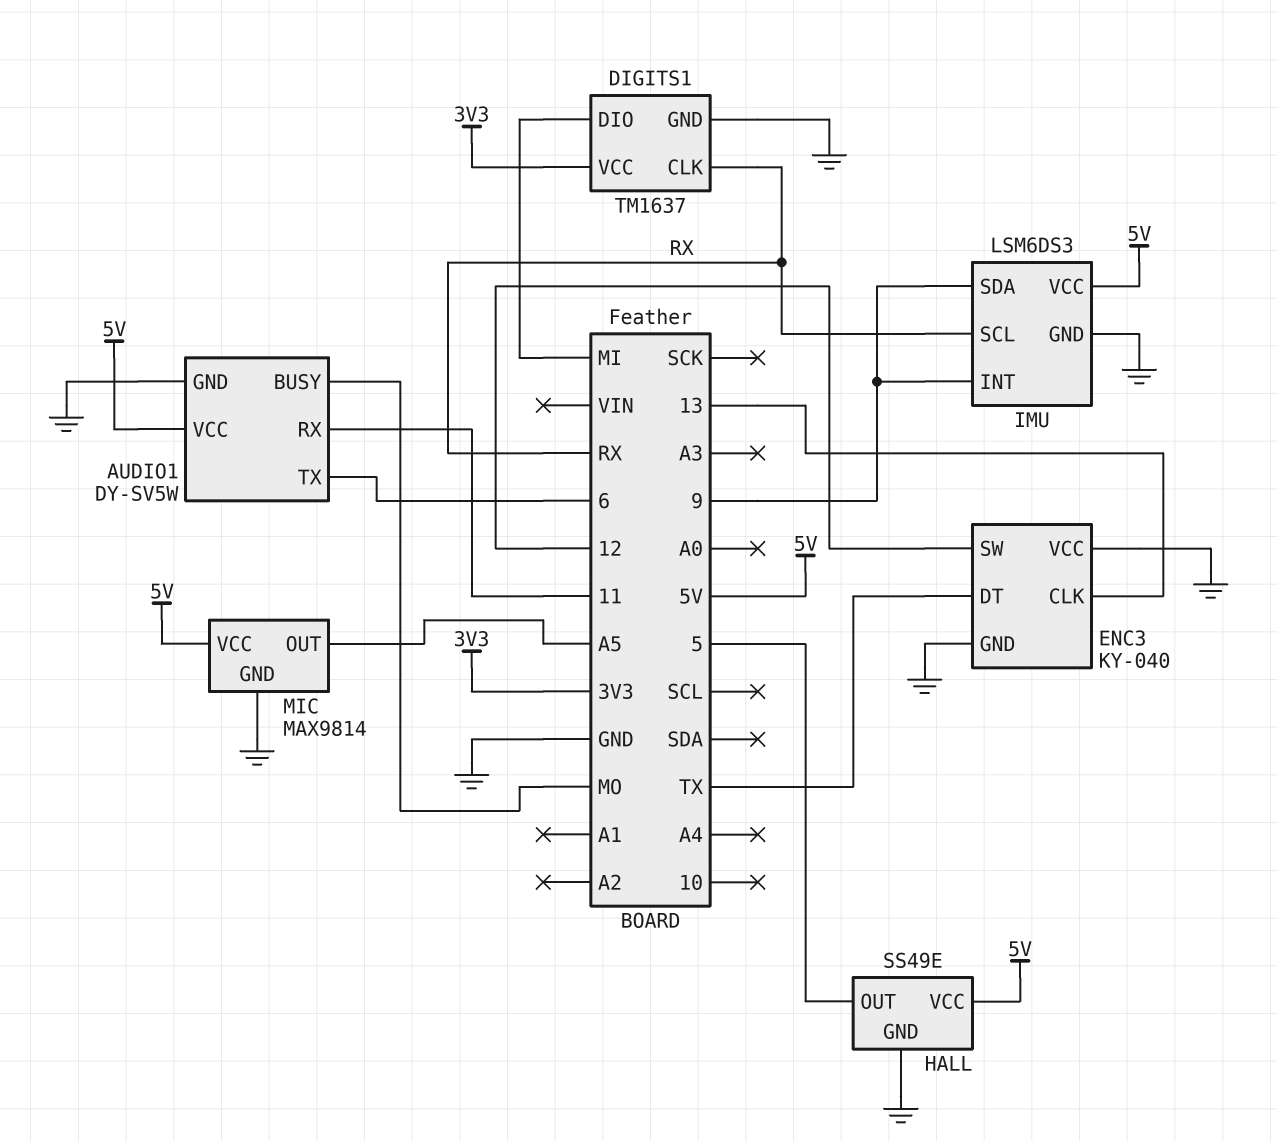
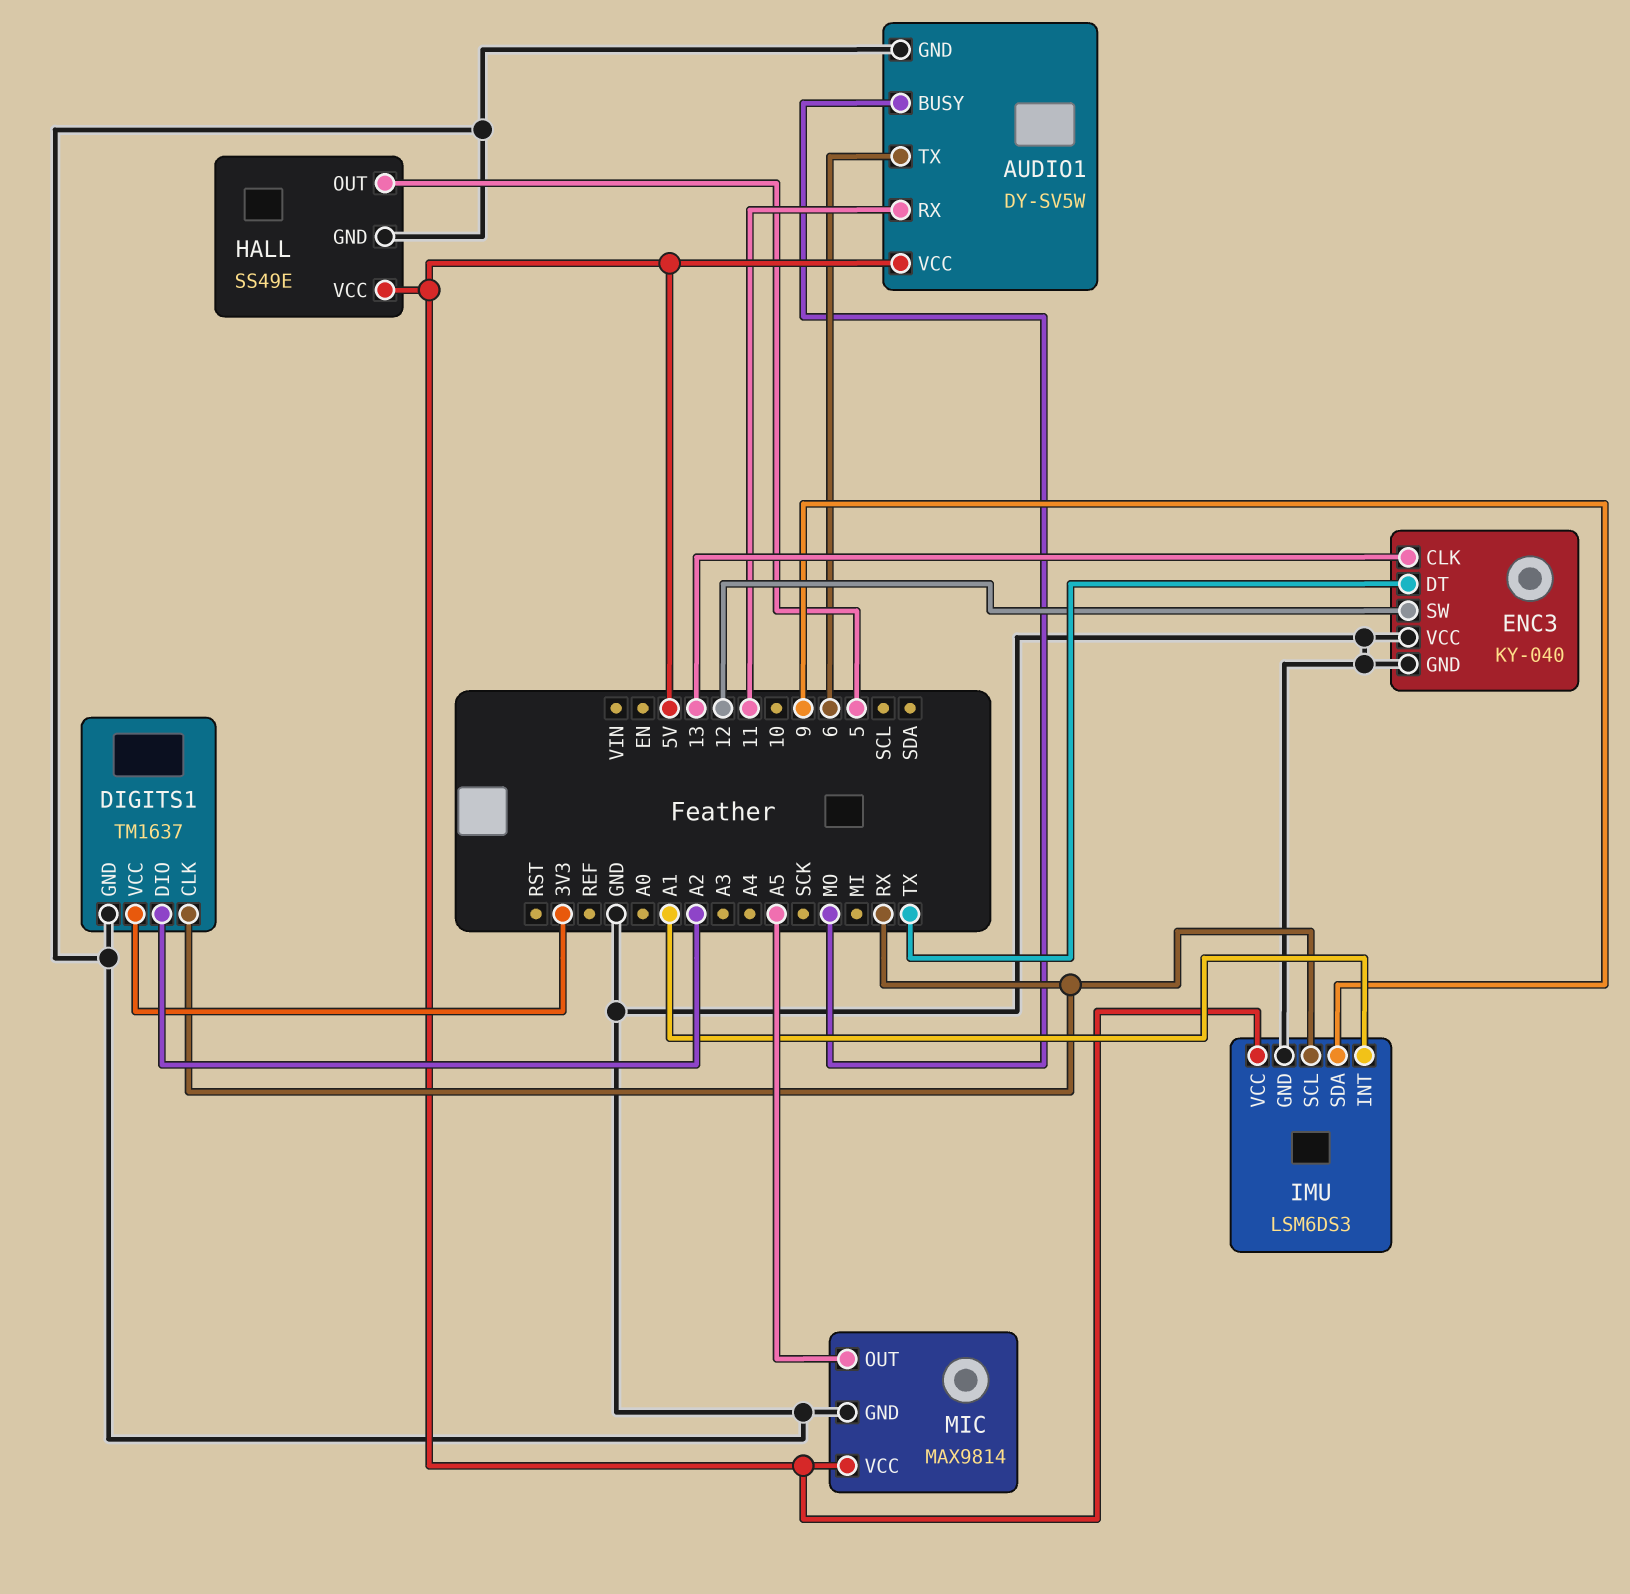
DIGITS1 pin DIO: MI -> A2
IMU pin INT: 9 -> A1

